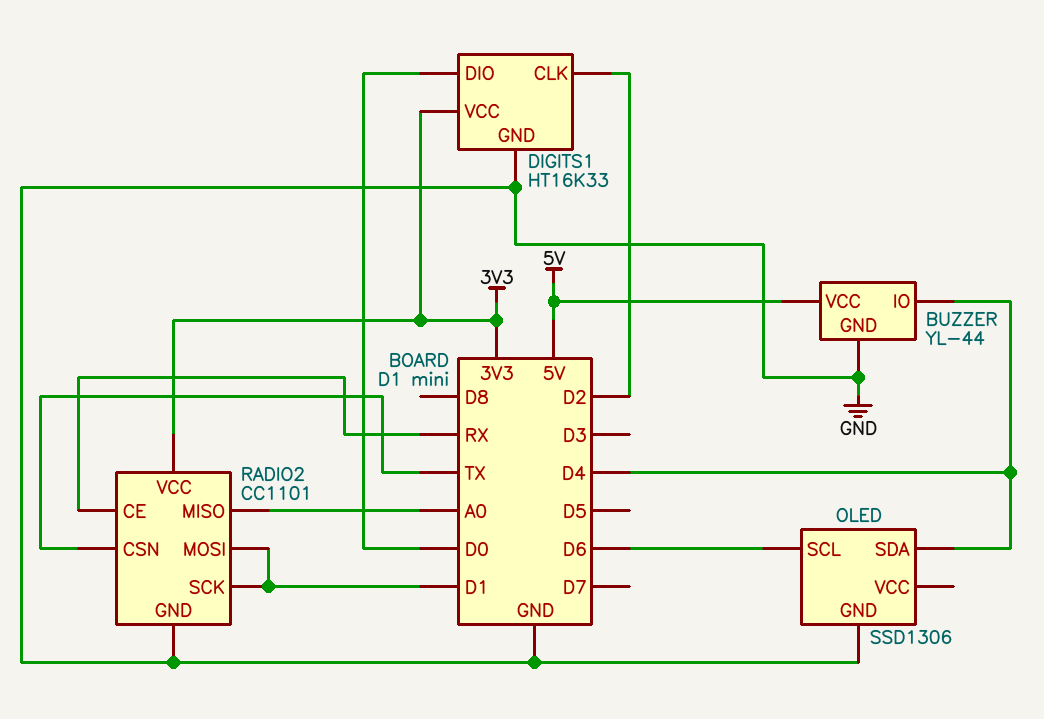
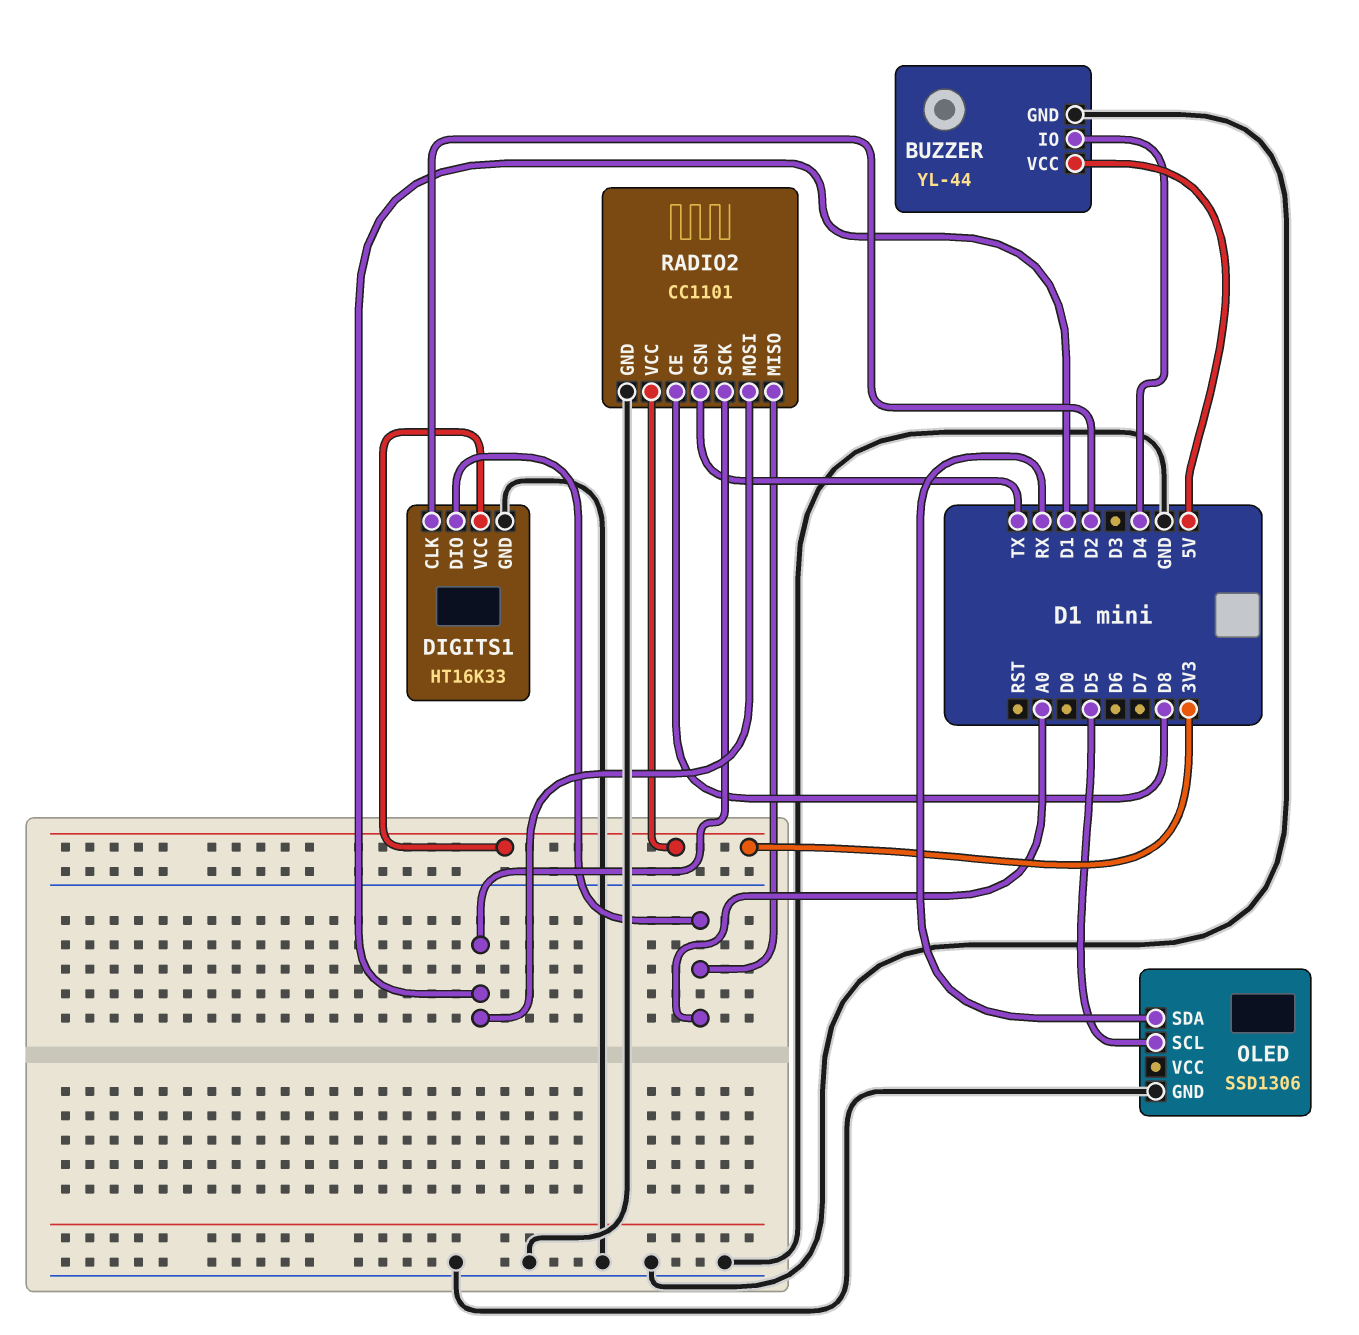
DIGITS1 pin DIO: D0 -> A0
OLED pin SCL: D6 -> D5
OLED pin SDA: D4 -> RX
RADIO2 pin CE: RX -> D8

